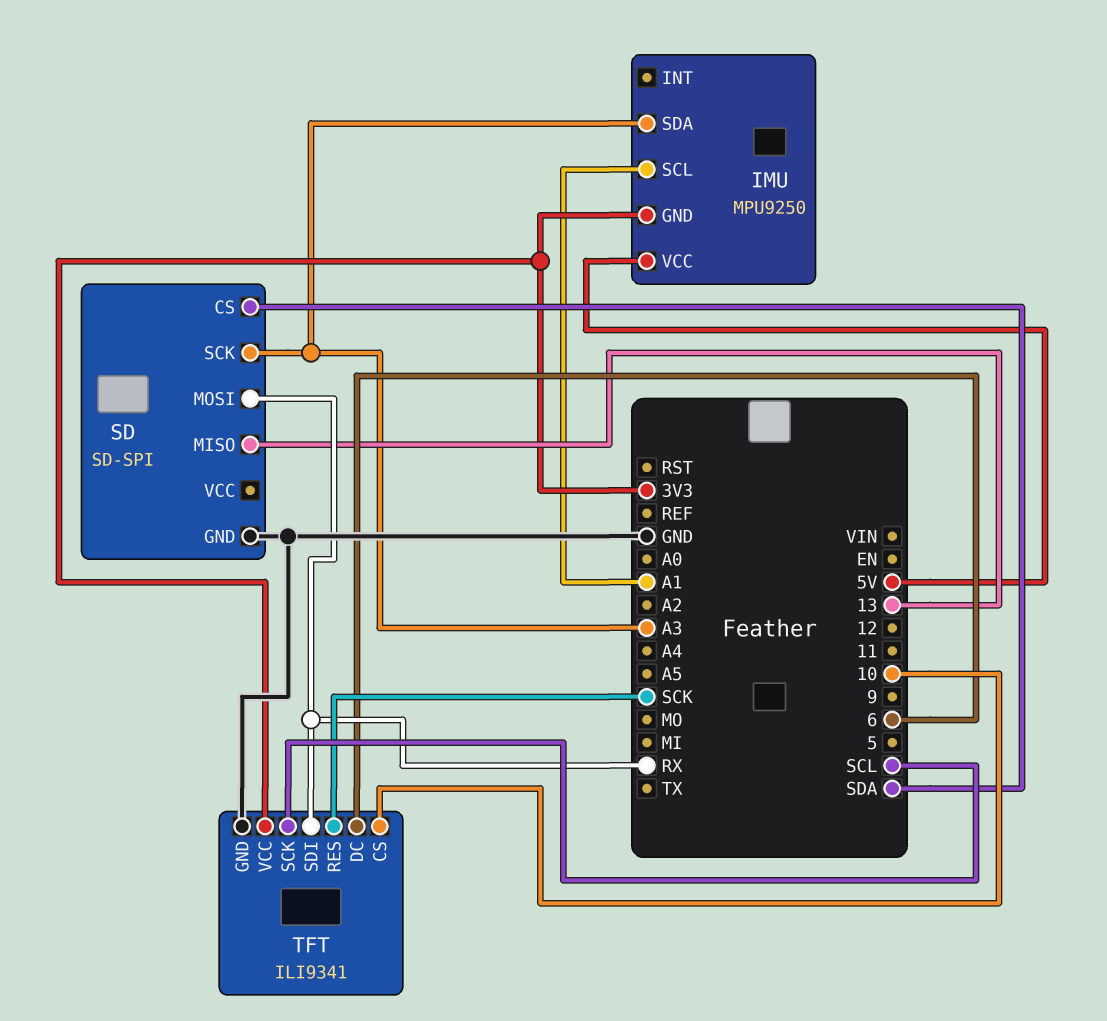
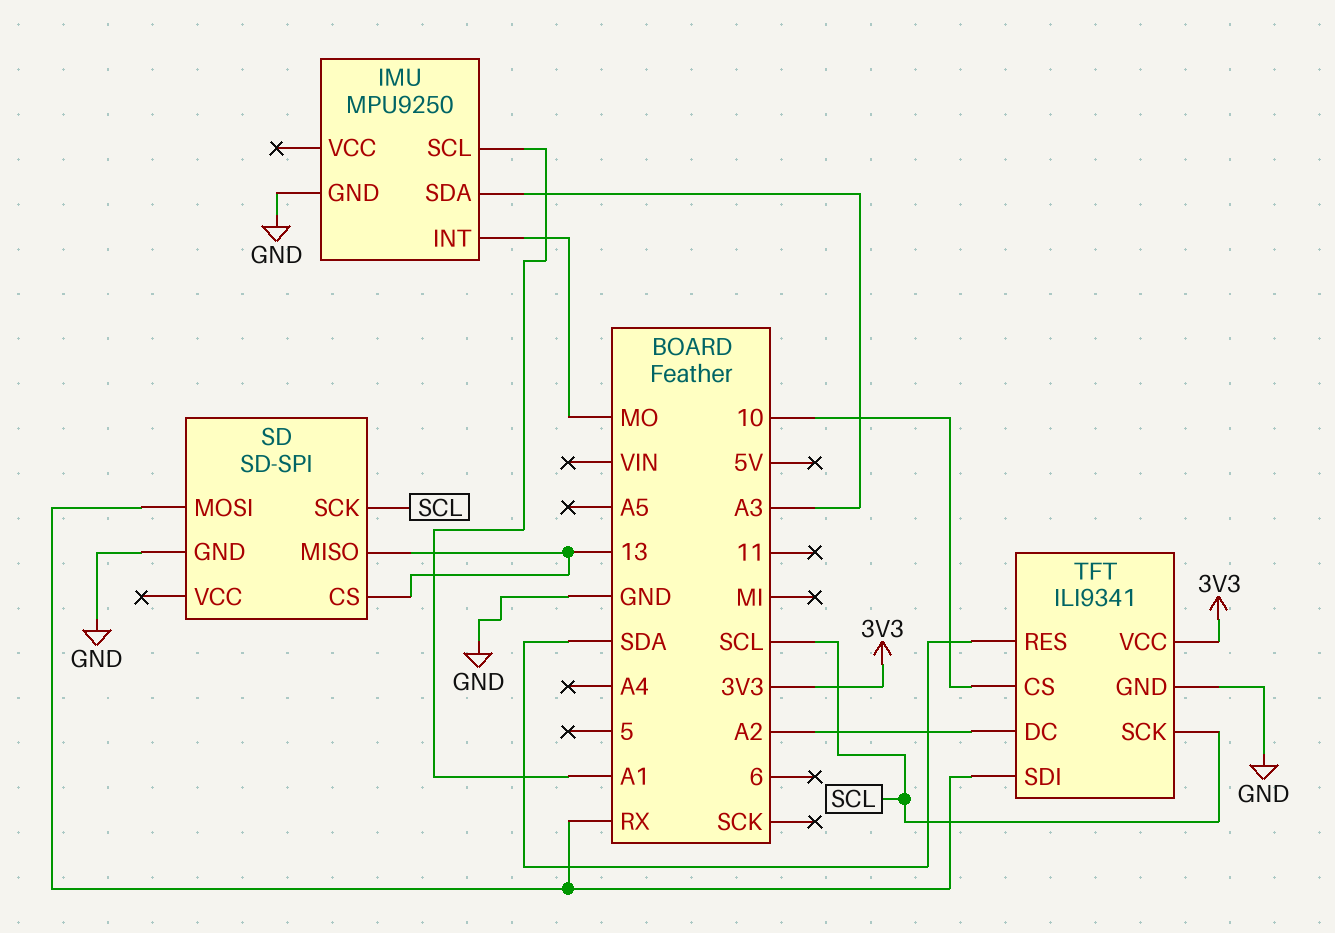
IMU pin GND: 3V3 -> GND
IMU pin INT: none -> MO
IMU pin VCC: 5V -> none
SD pin CS: SDA -> 13
SD pin SCK: A3 -> SCL
TFT pin DC: 6 -> A2
TFT pin RES: SCK -> SDA

